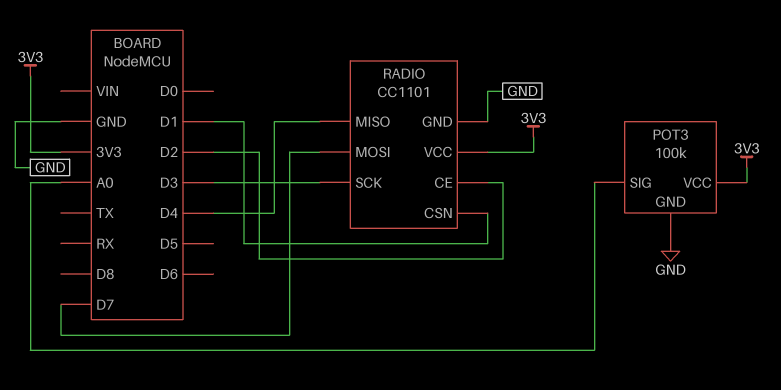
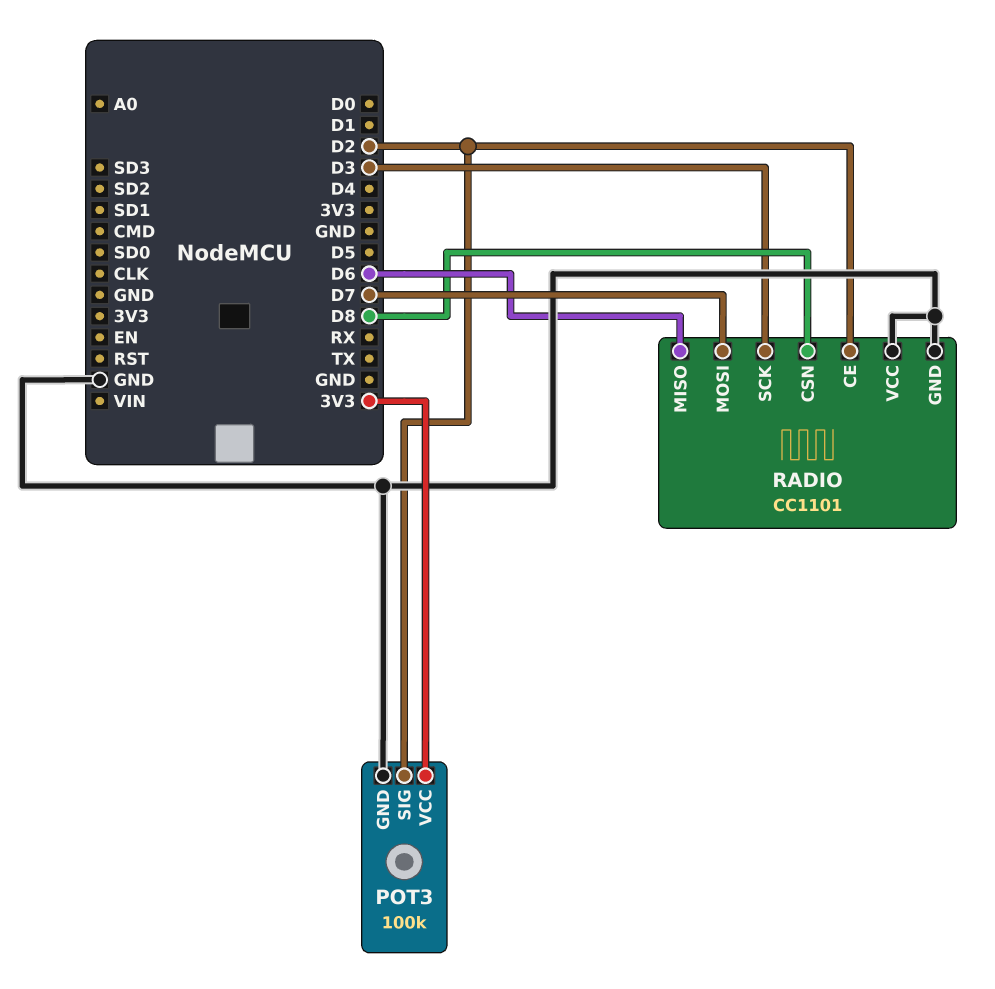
POT3 pin SIG: A0 -> D2
RADIO pin CSN: D1 -> D8
RADIO pin MISO: D4 -> D6
RADIO pin VCC: 3V3 -> GND

